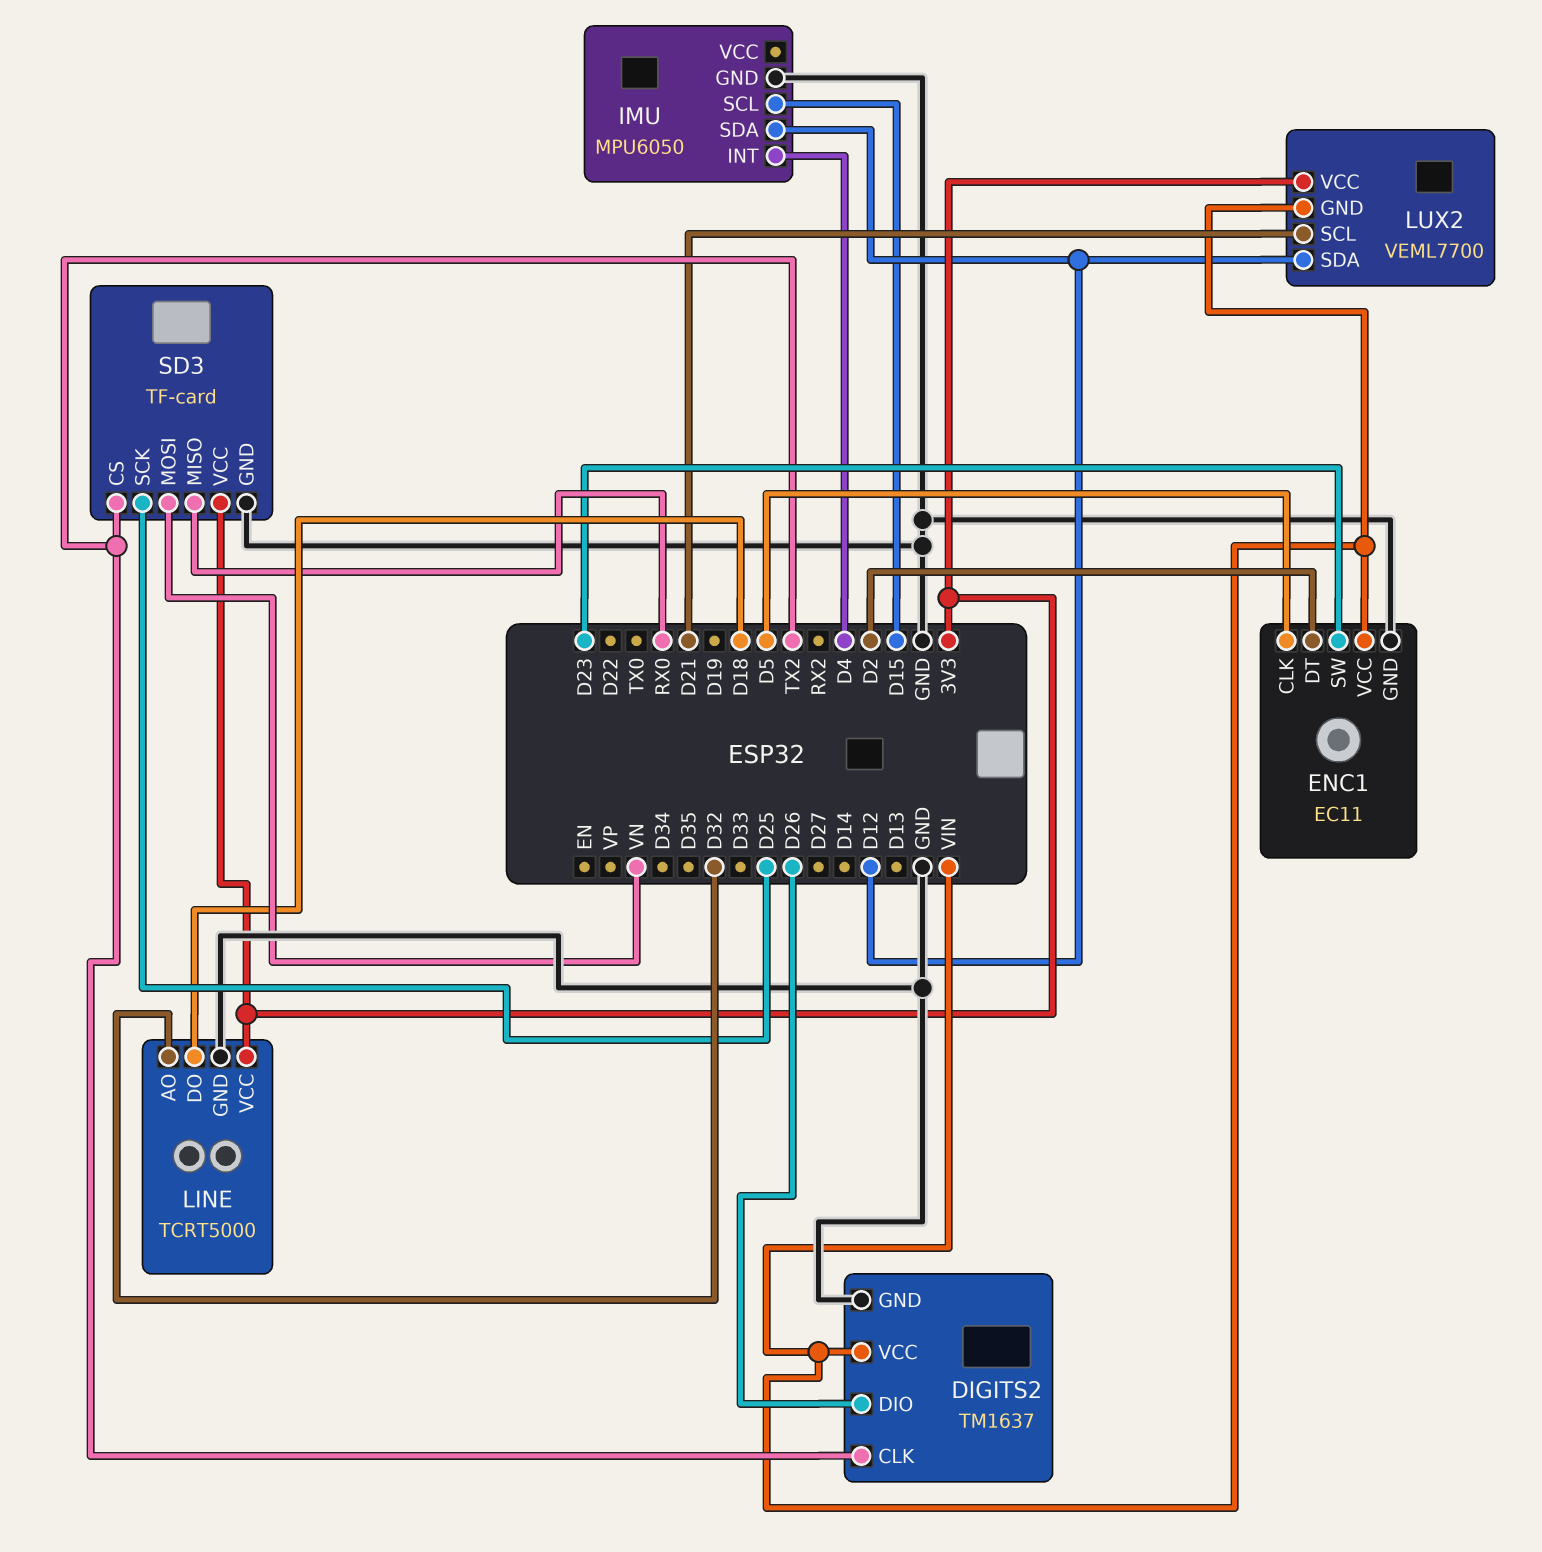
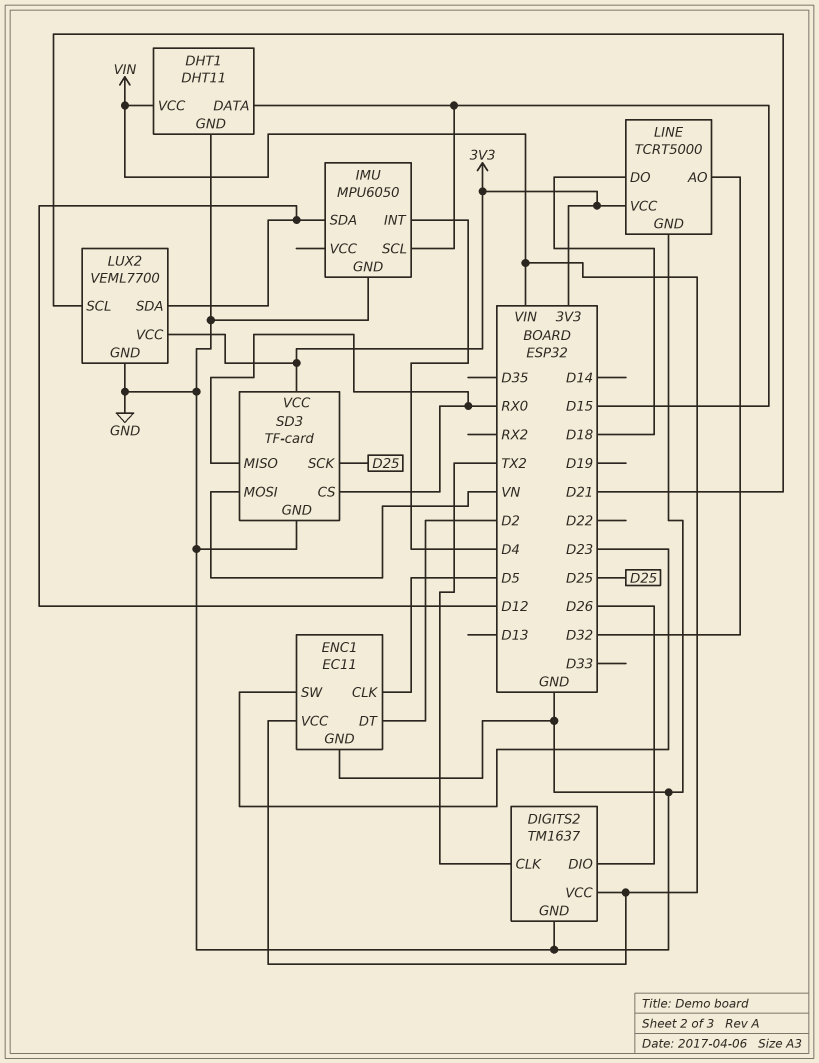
DHT1: none -> DHT11
DHT1 pin DATA: none -> D15
DHT1 pin GND: none -> GND
DHT1 pin VCC: none -> VIN
LUX2 pin GND: VIN -> GND
SD3 pin CS: TX2 -> RX0

